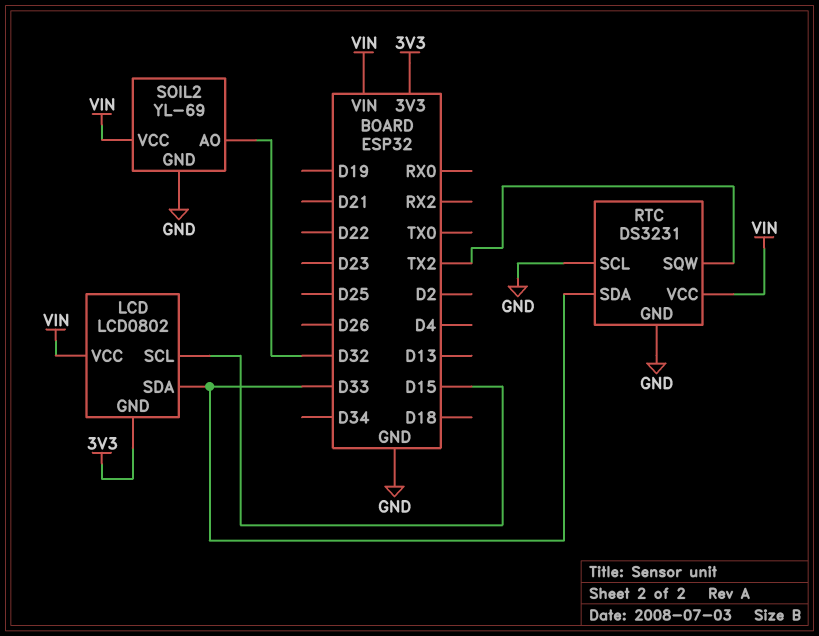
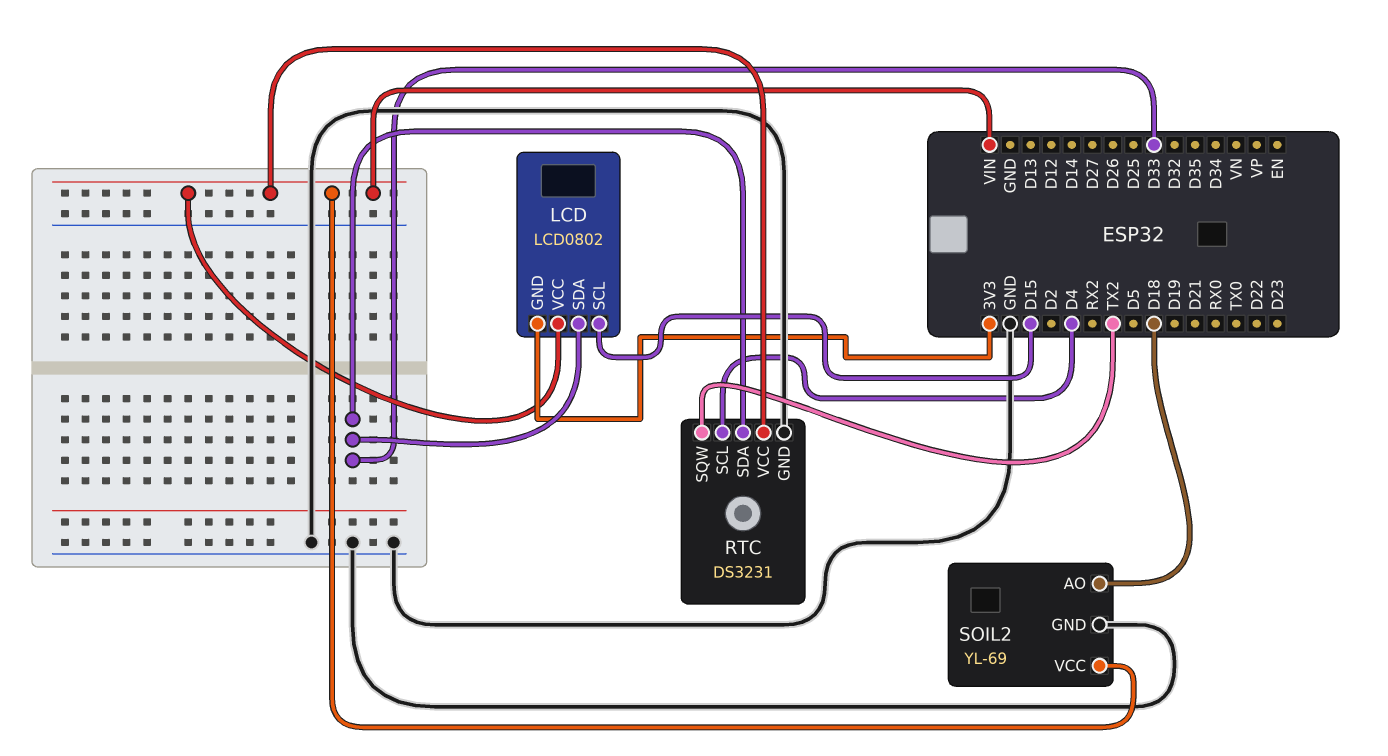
RTC pin SCL: GND -> D4
SOIL2 pin AO: D32 -> D18

